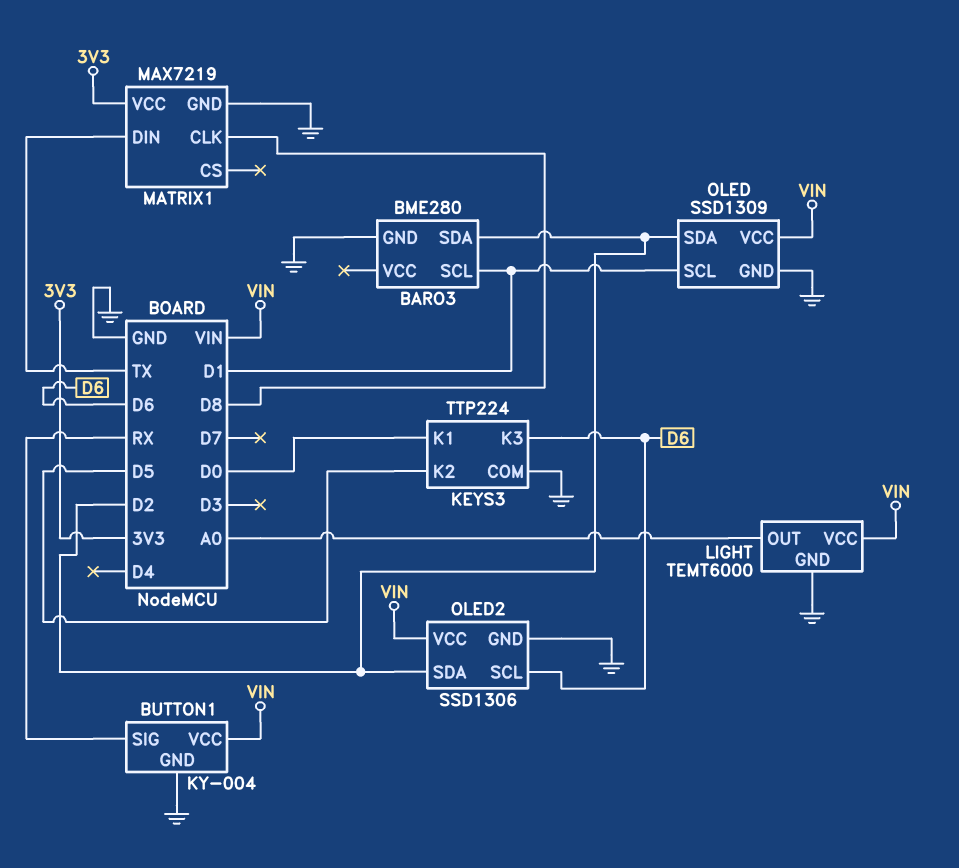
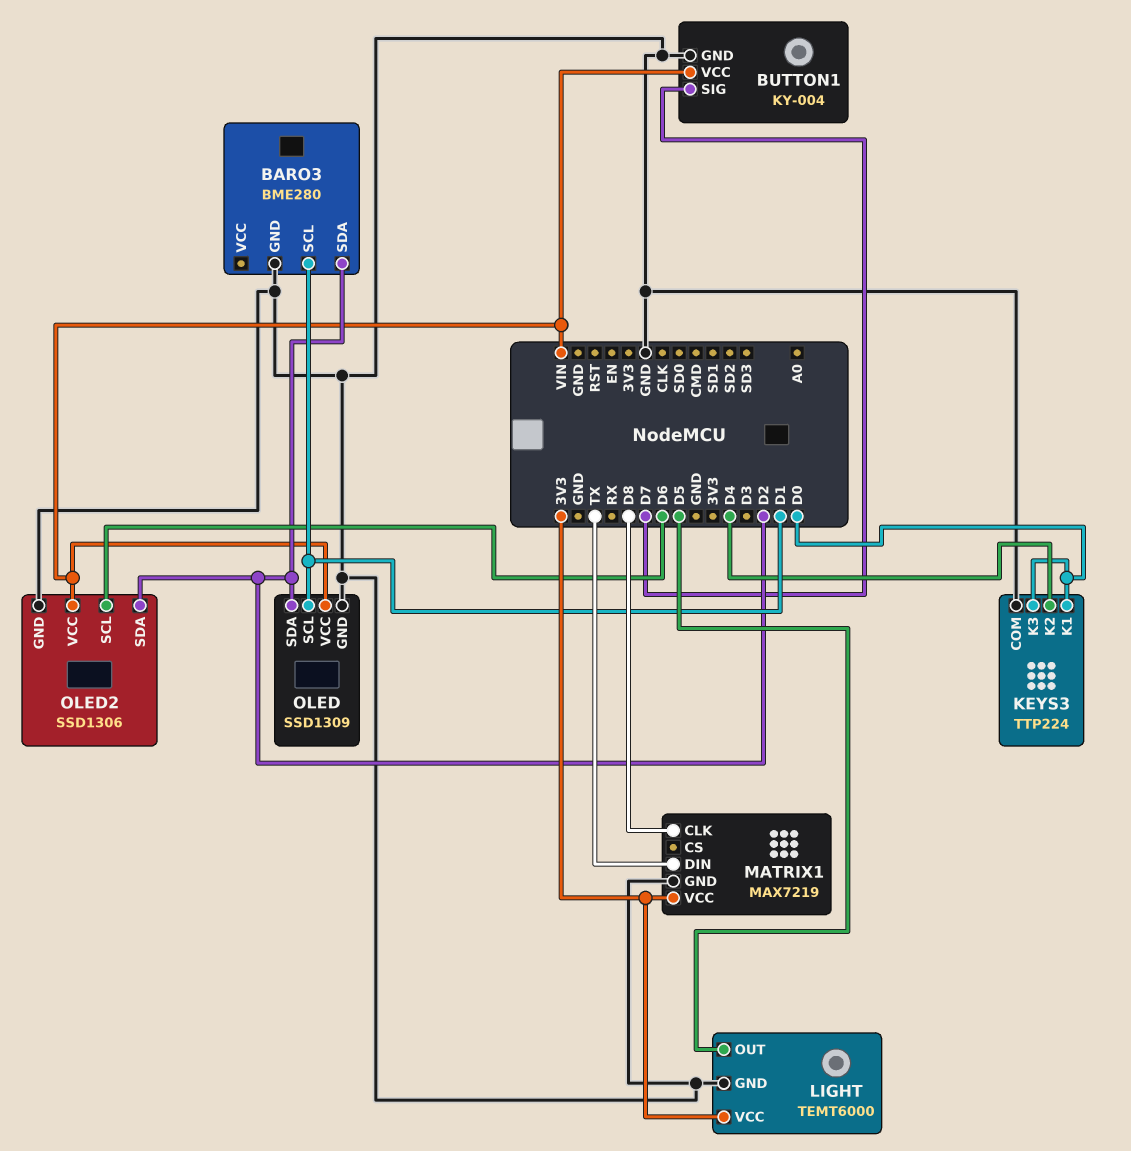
BUTTON1 pin SIG: RX -> D7
KEYS3 pin K2: D5 -> D4
KEYS3 pin K3: D6 -> D0
LIGHT pin OUT: A0 -> D5
LIGHT pin VCC: VIN -> 3V3

